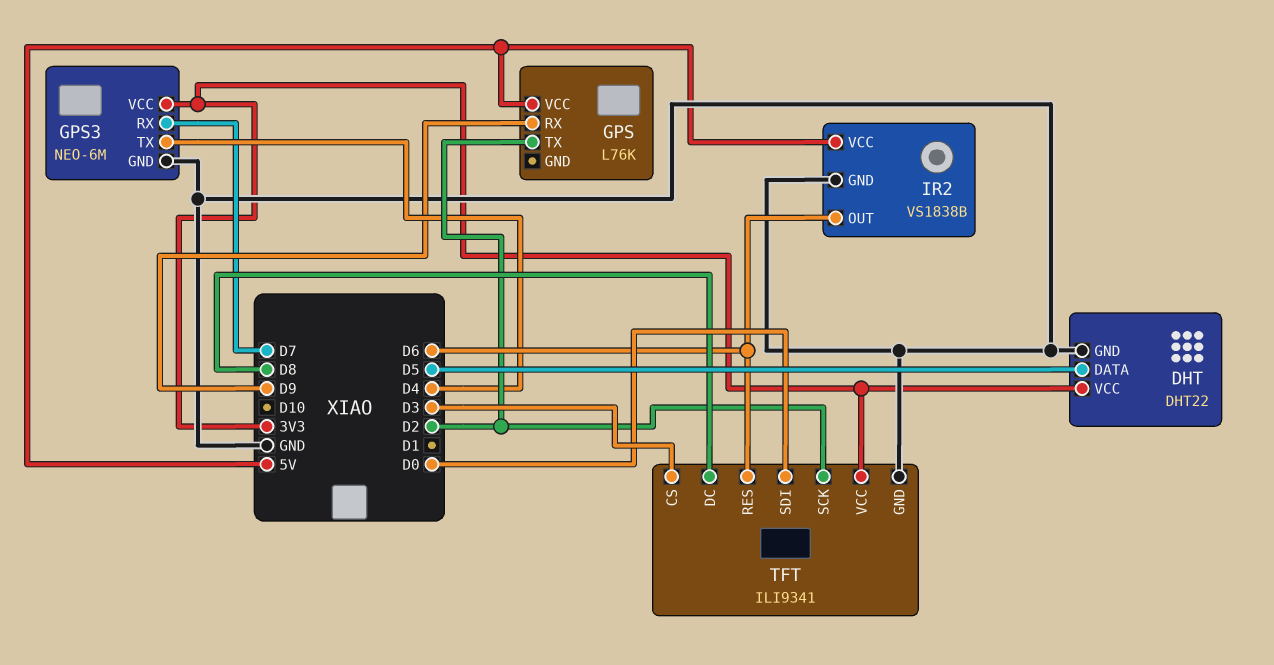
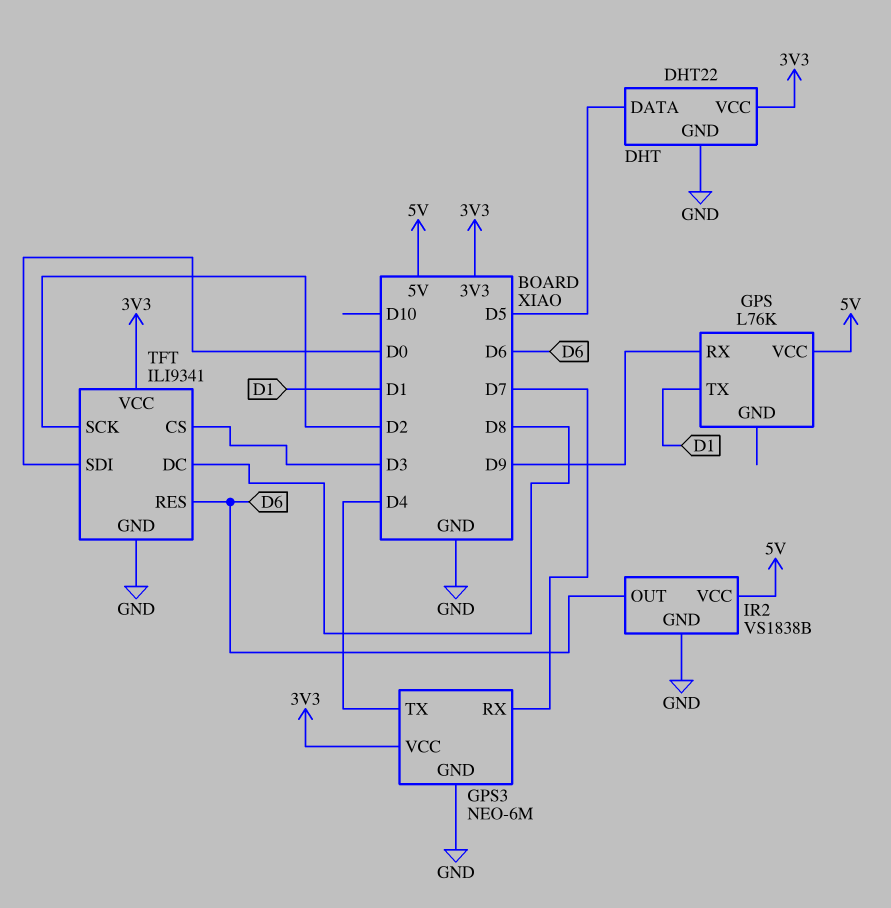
GPS pin TX: D2 -> D1

